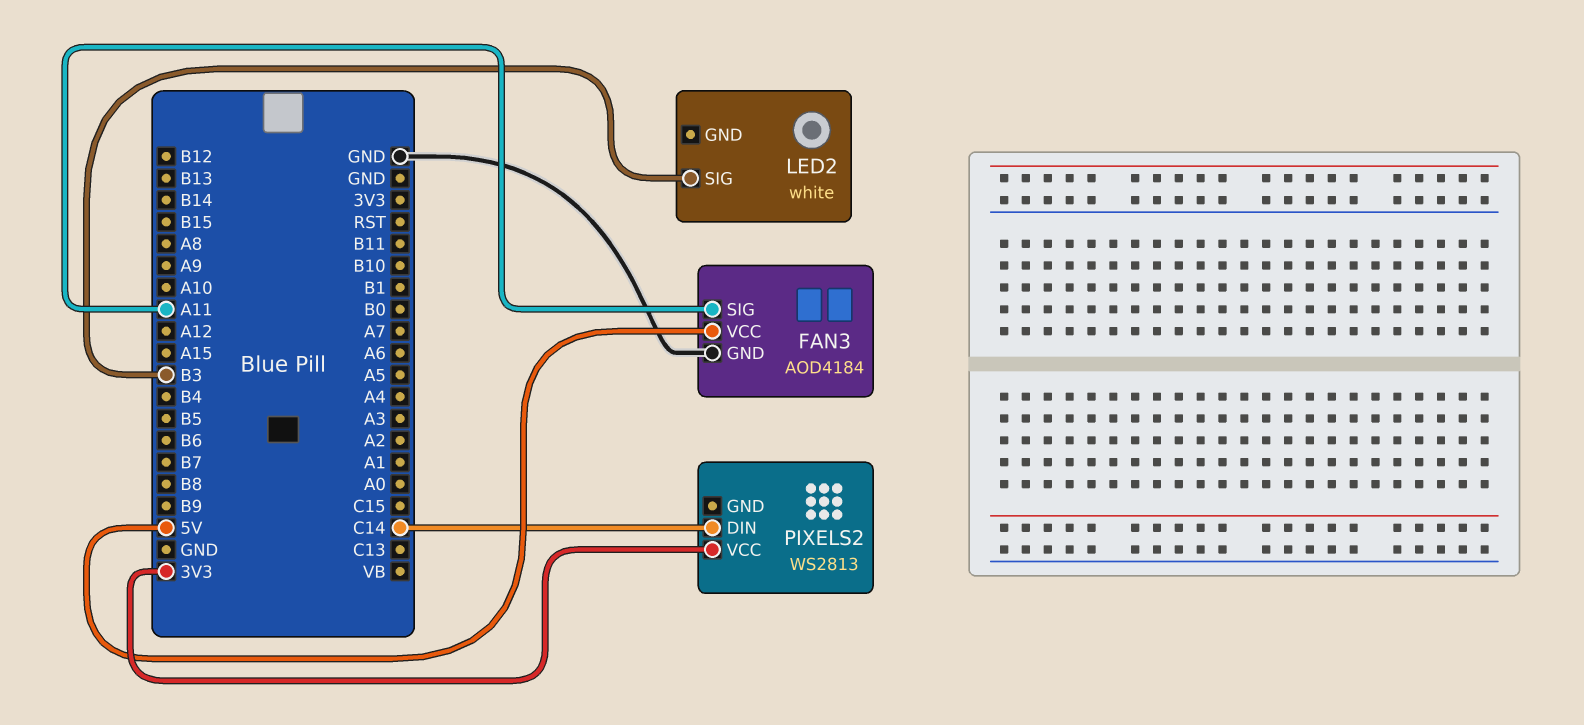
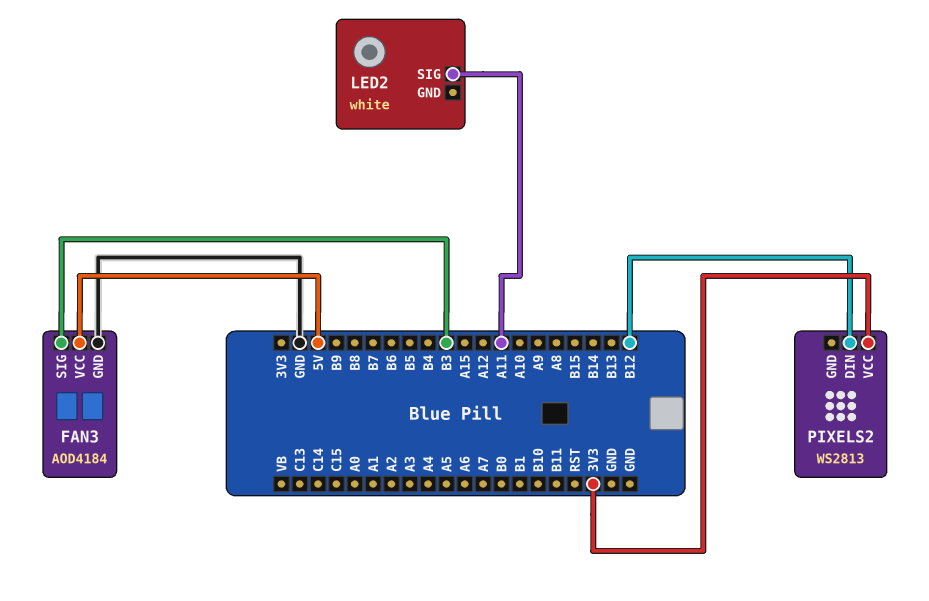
FAN3 pin SIG: A11 -> B3
LED2 pin SIG: B3 -> A11
PIXELS2 pin DIN: C14 -> B12

